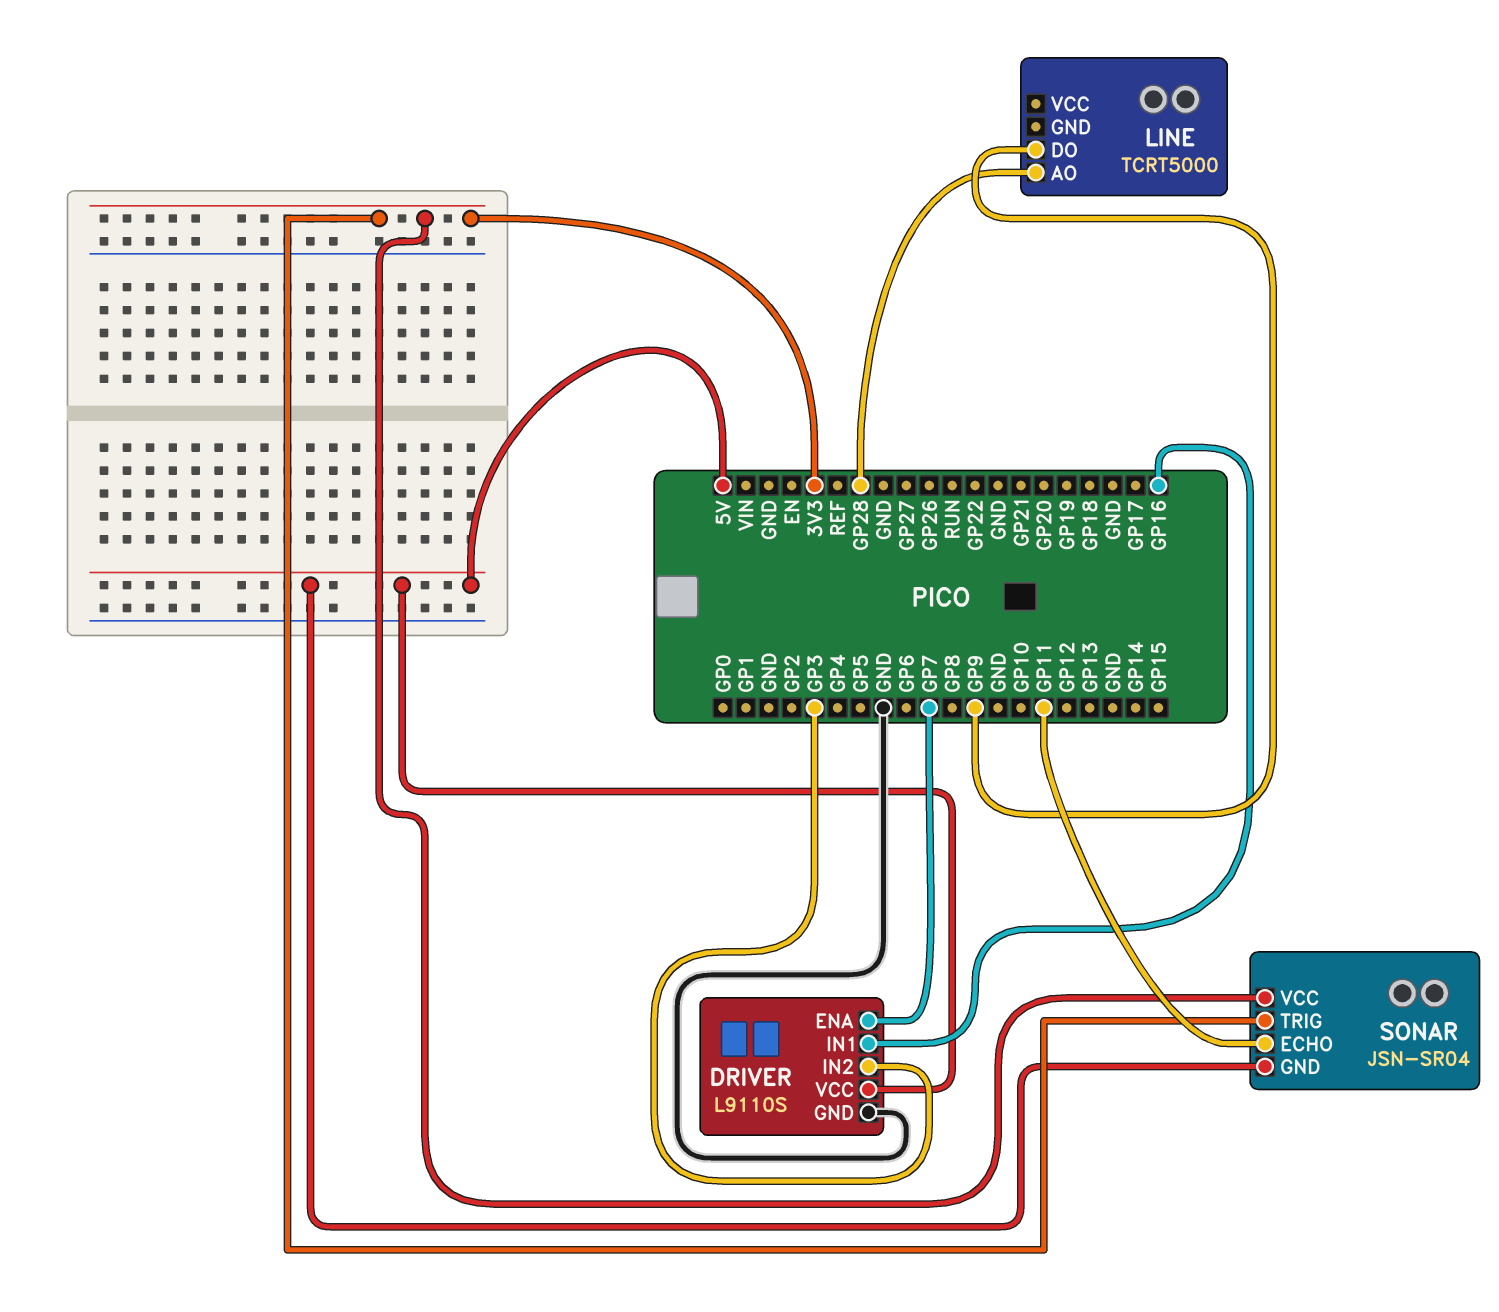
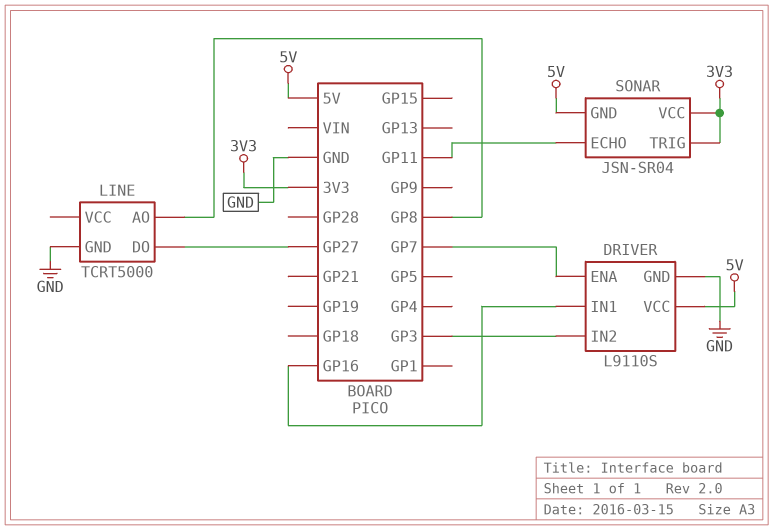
LINE pin AO: GP28 -> GP8
LINE pin DO: GP9 -> GP27
LINE pin GND: none -> GND

